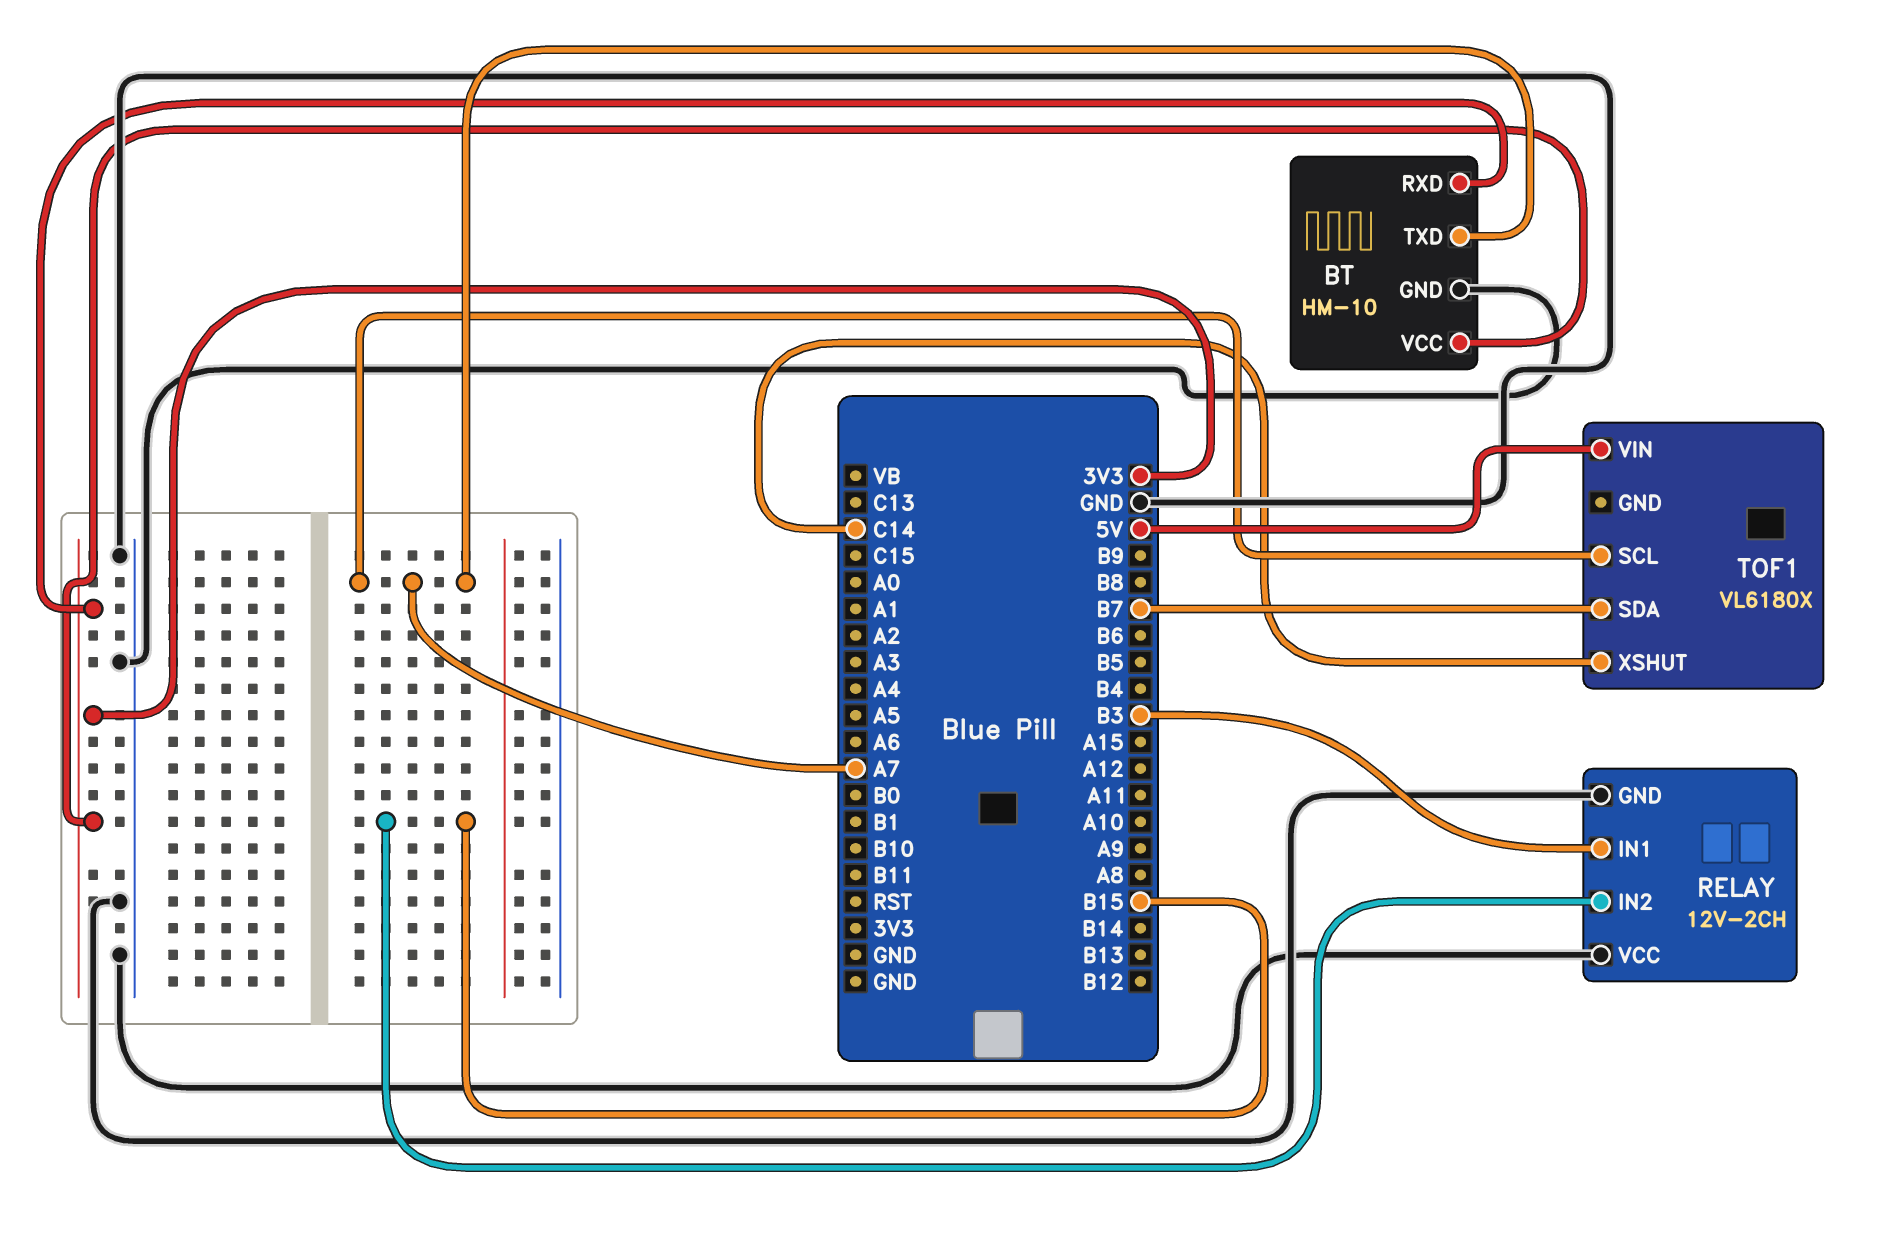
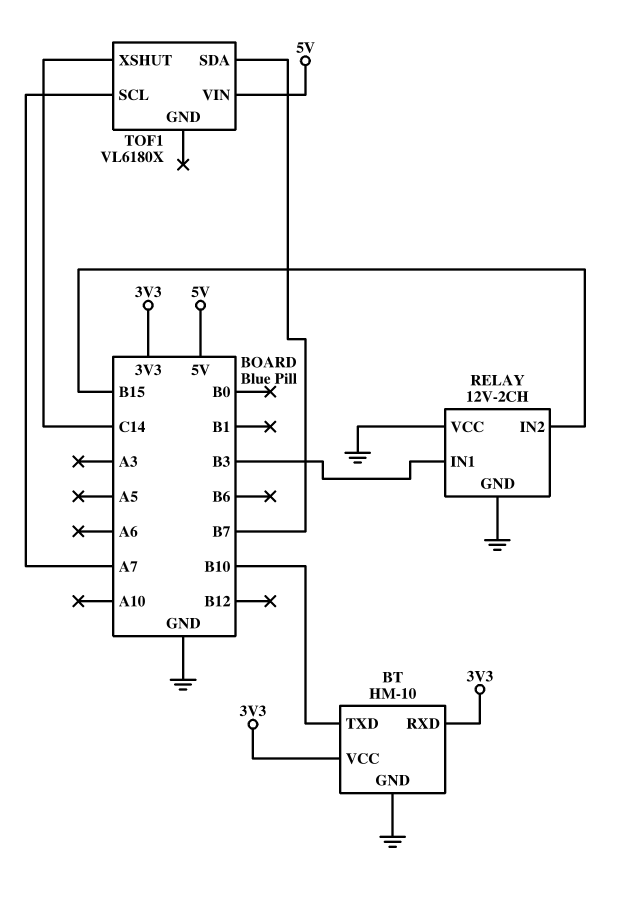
BT pin TXD: A7 -> B10

